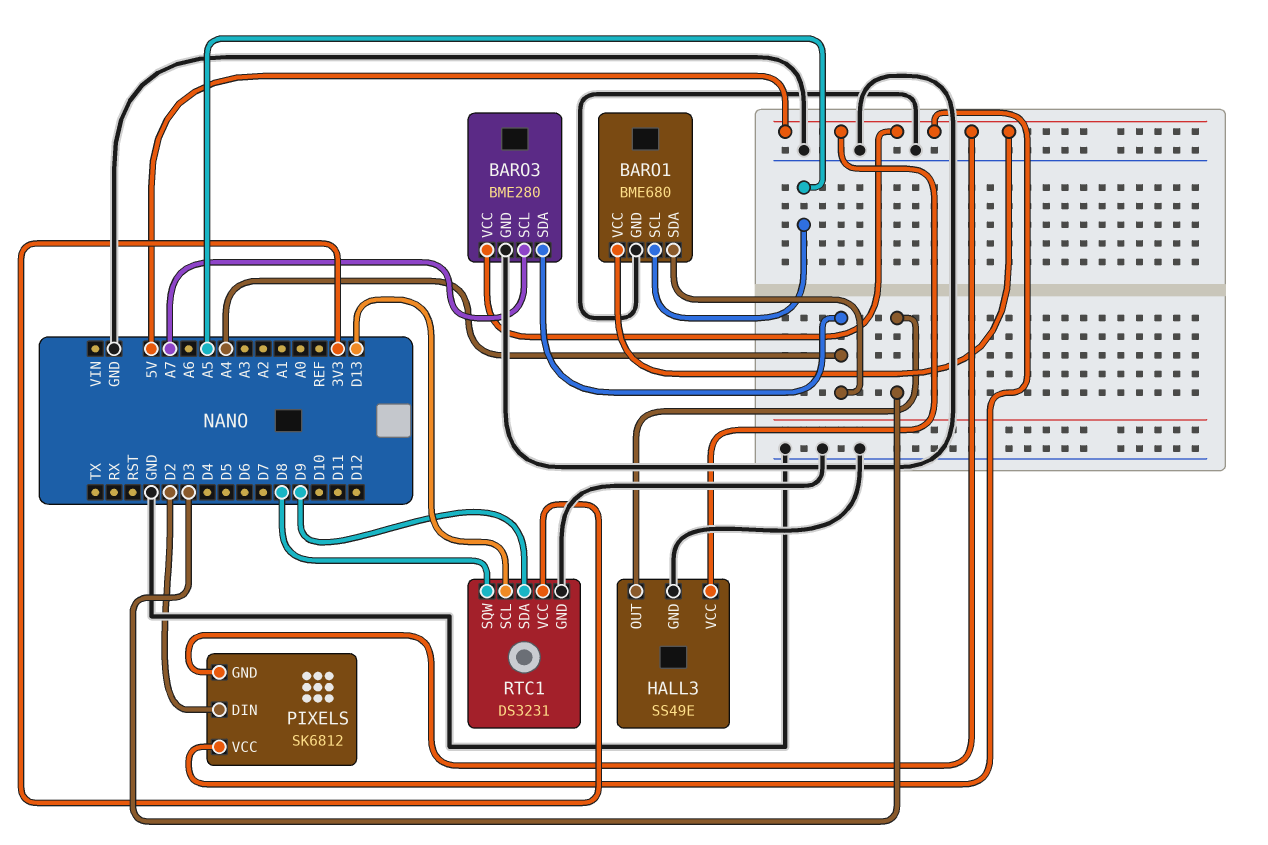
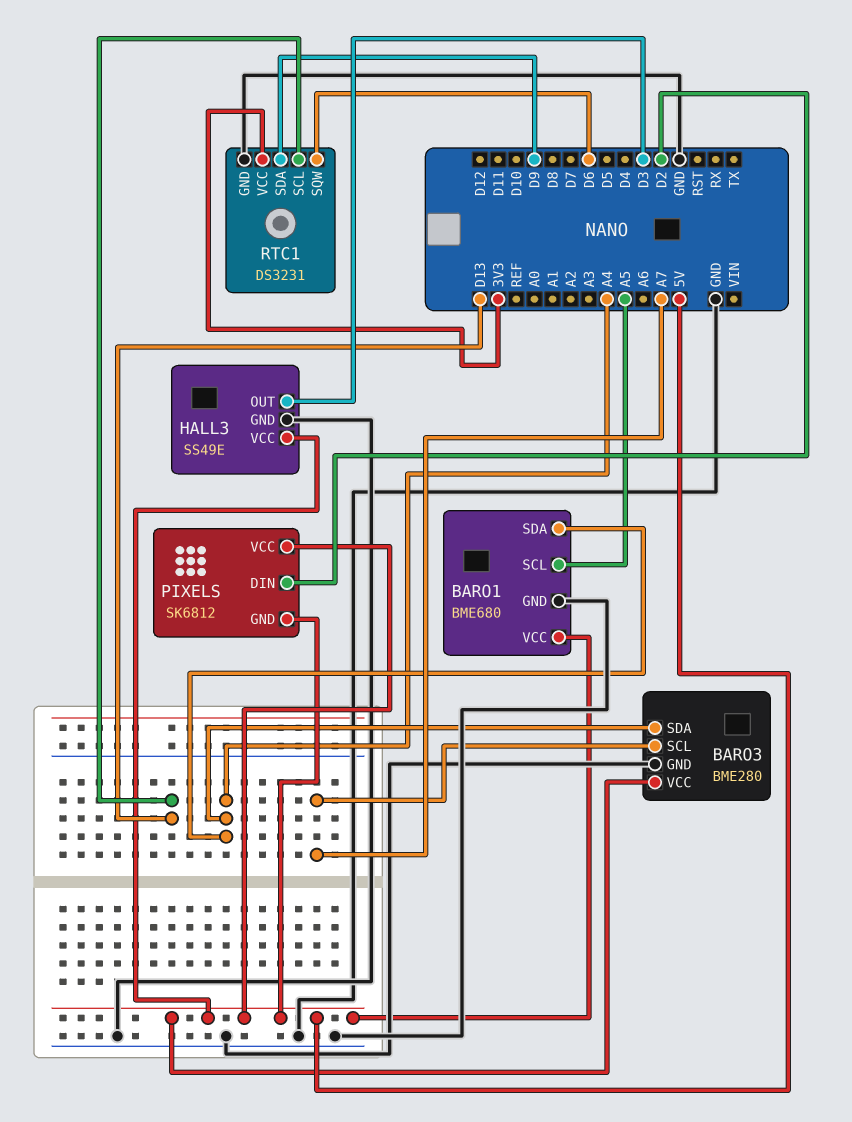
RTC1 pin SQW: D8 -> D6

